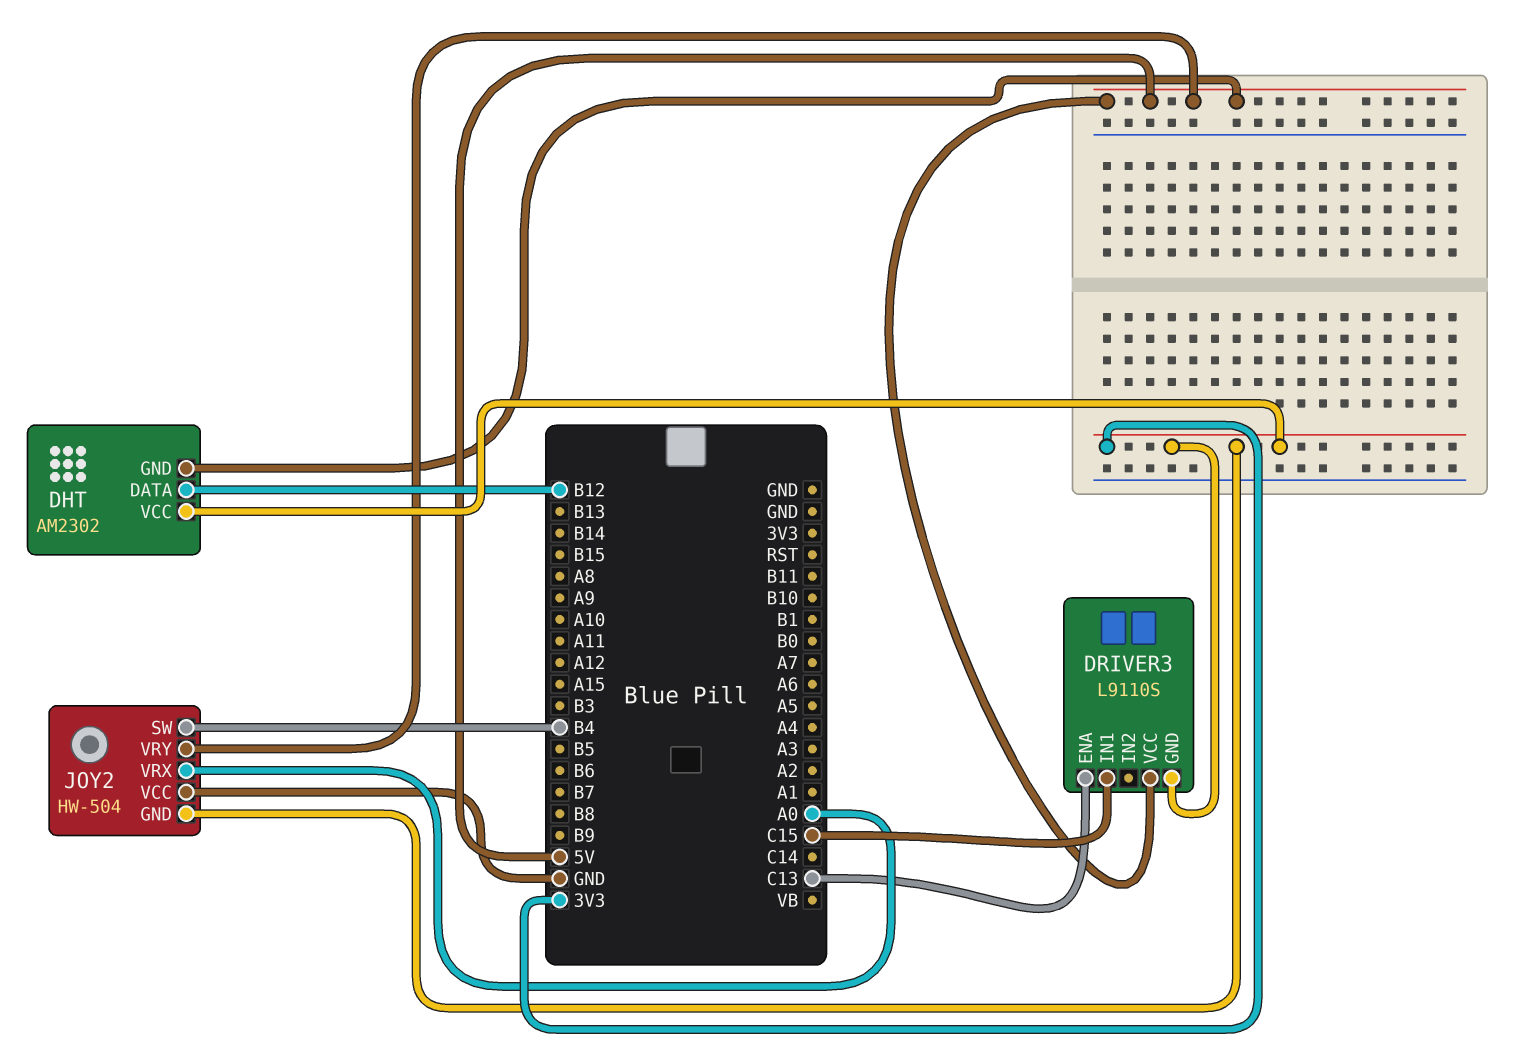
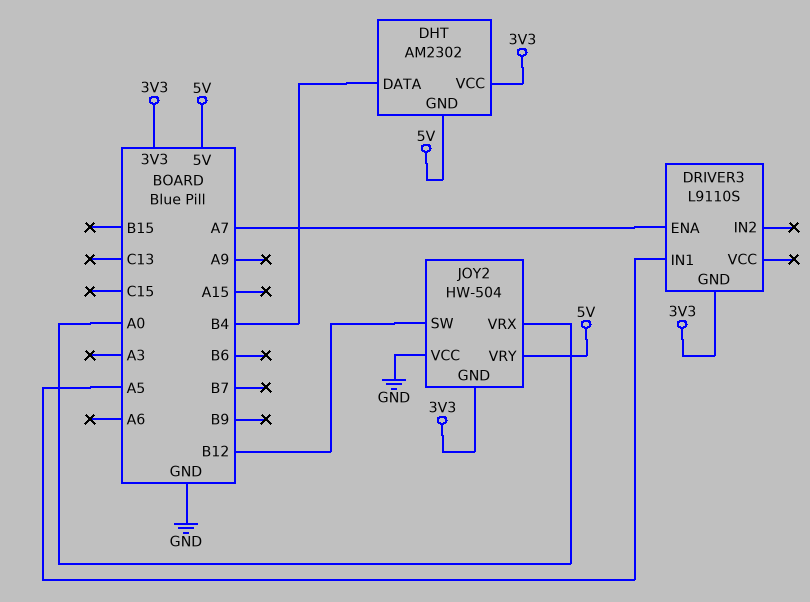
DHT pin DATA: B12 -> B4
DRIVER3 pin ENA: C13 -> A7
DRIVER3 pin IN1: C15 -> A5
DRIVER3 pin VCC: 5V -> none
JOY2 pin SW: B4 -> B12

